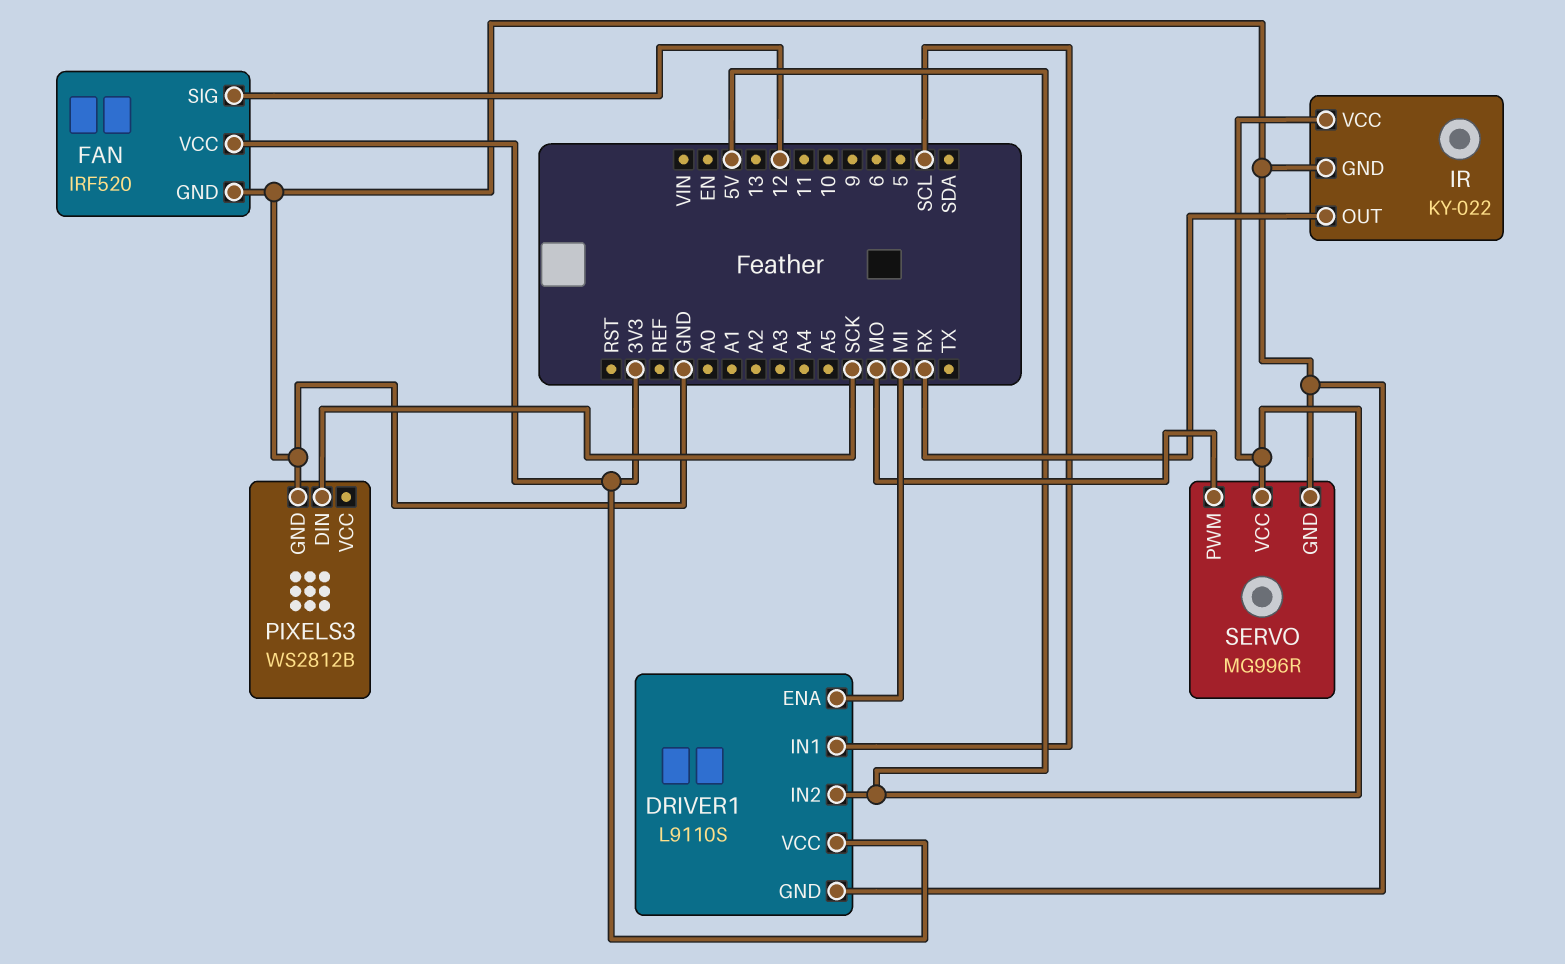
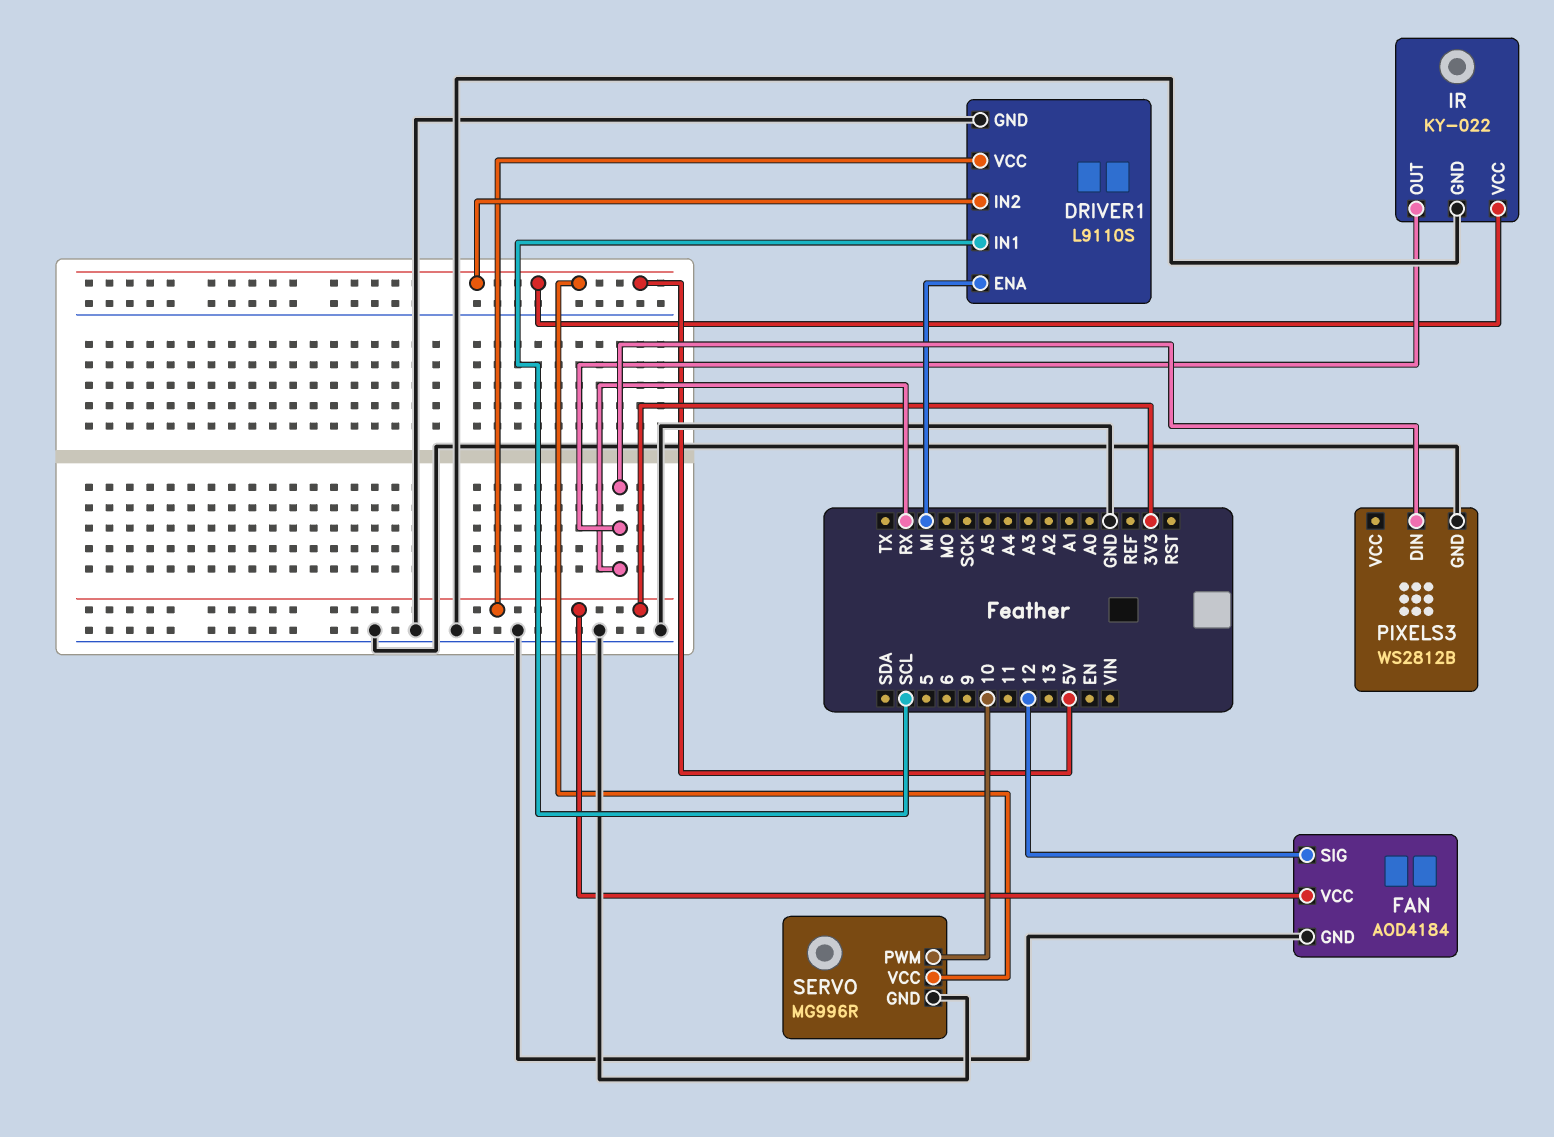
FAN: IRF520 -> AOD4184
PIXELS3 pin DIN: SCK -> RX
SERVO pin PWM: MO -> 10

